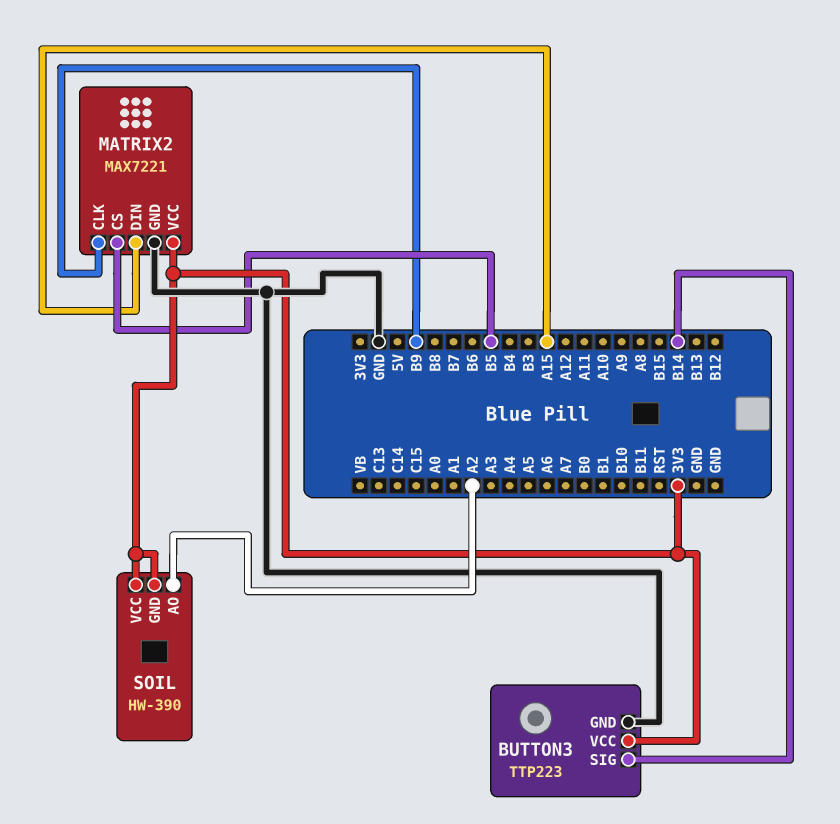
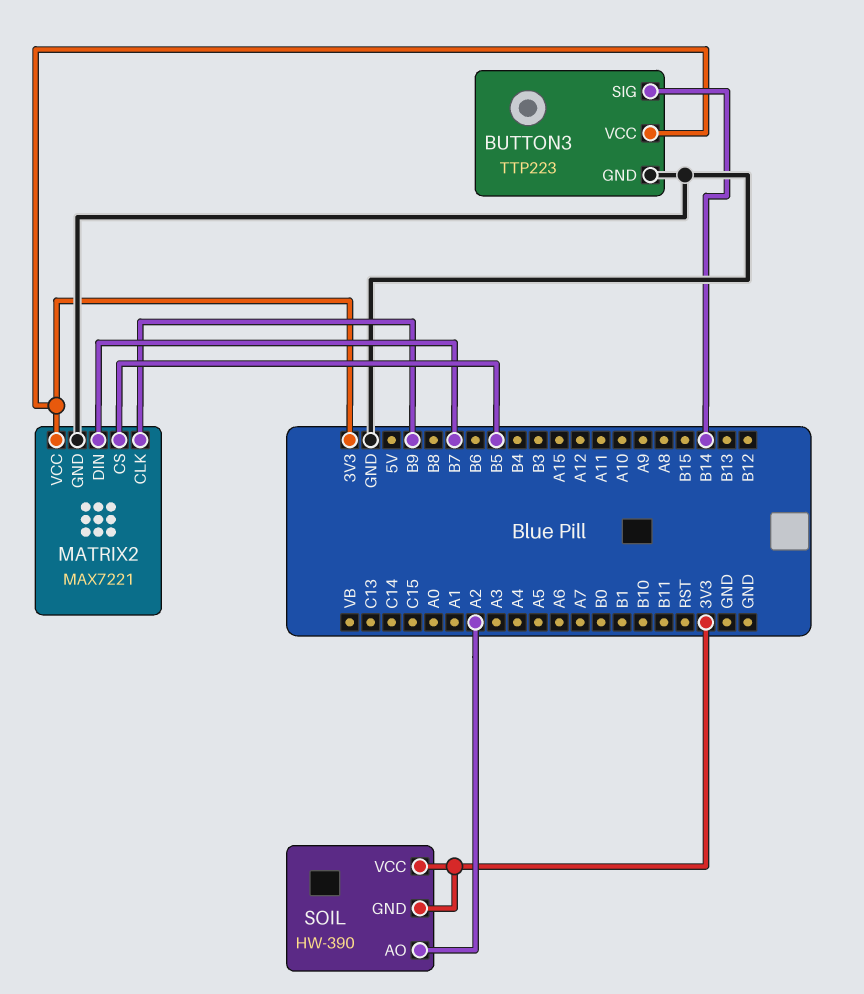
MATRIX2 pin DIN: A15 -> B7

